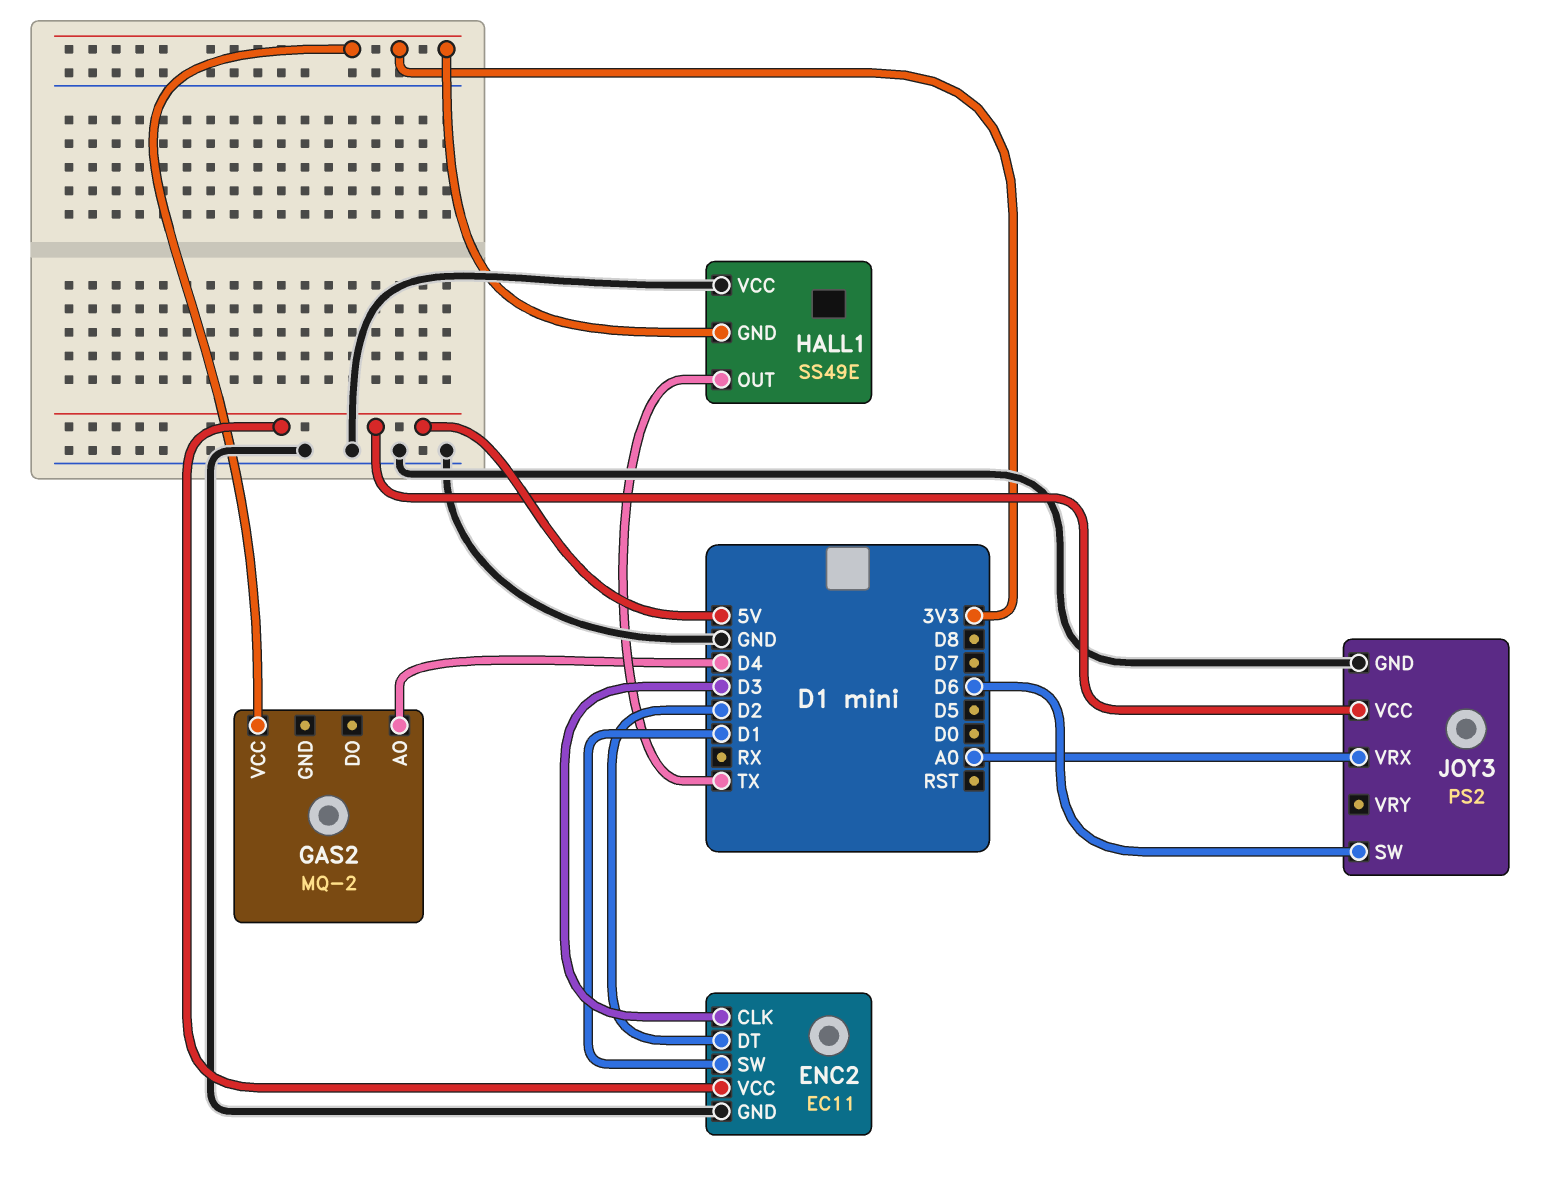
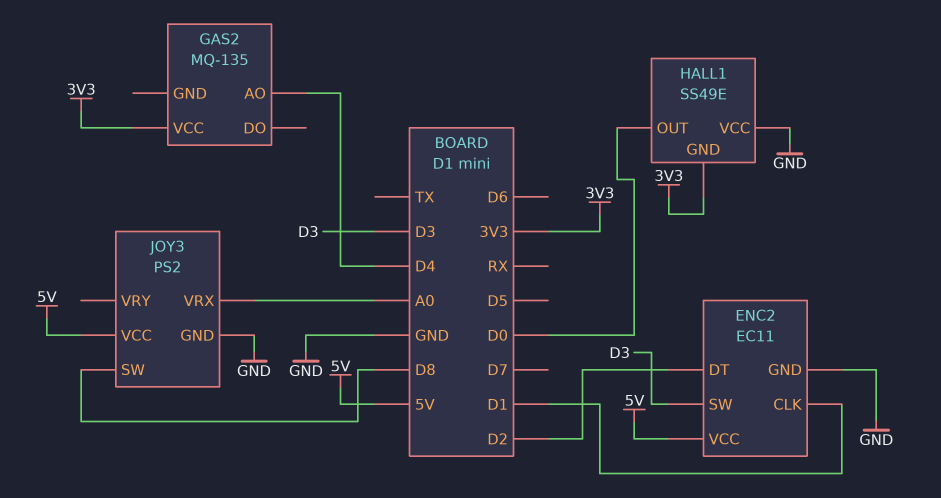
ENC2 pin CLK: D3 -> D1
ENC2 pin SW: D1 -> D3
GAS2: MQ-2 -> MQ-135
HALL1 pin OUT: TX -> D0
JOY3 pin SW: D6 -> D8

